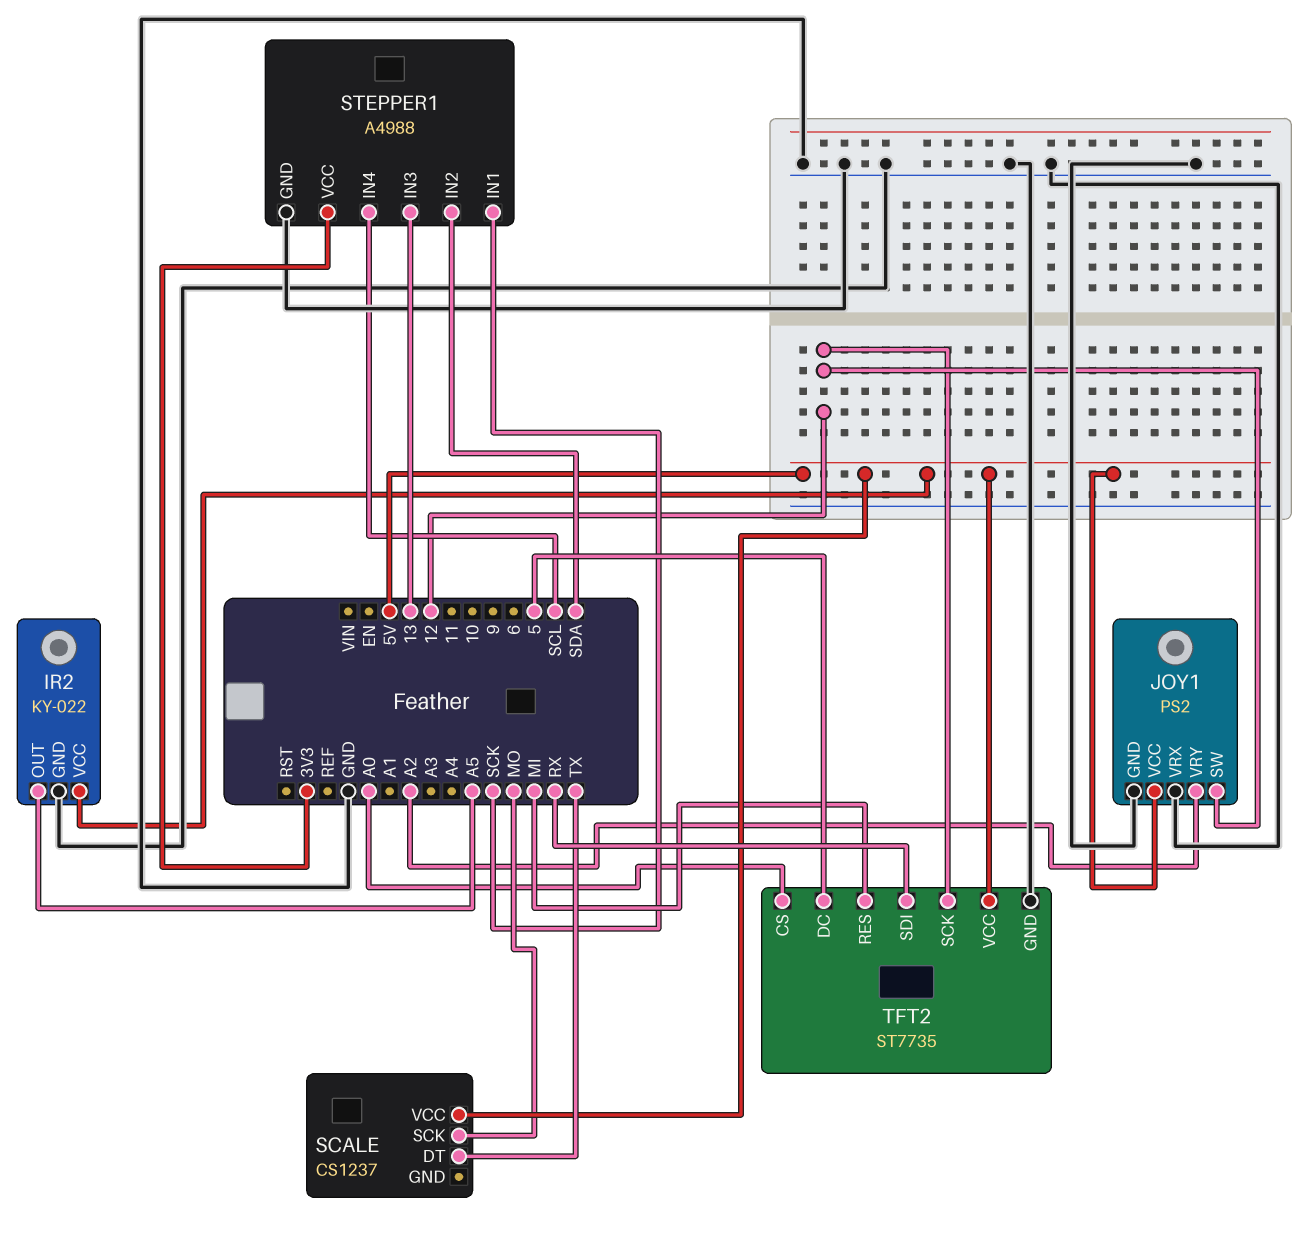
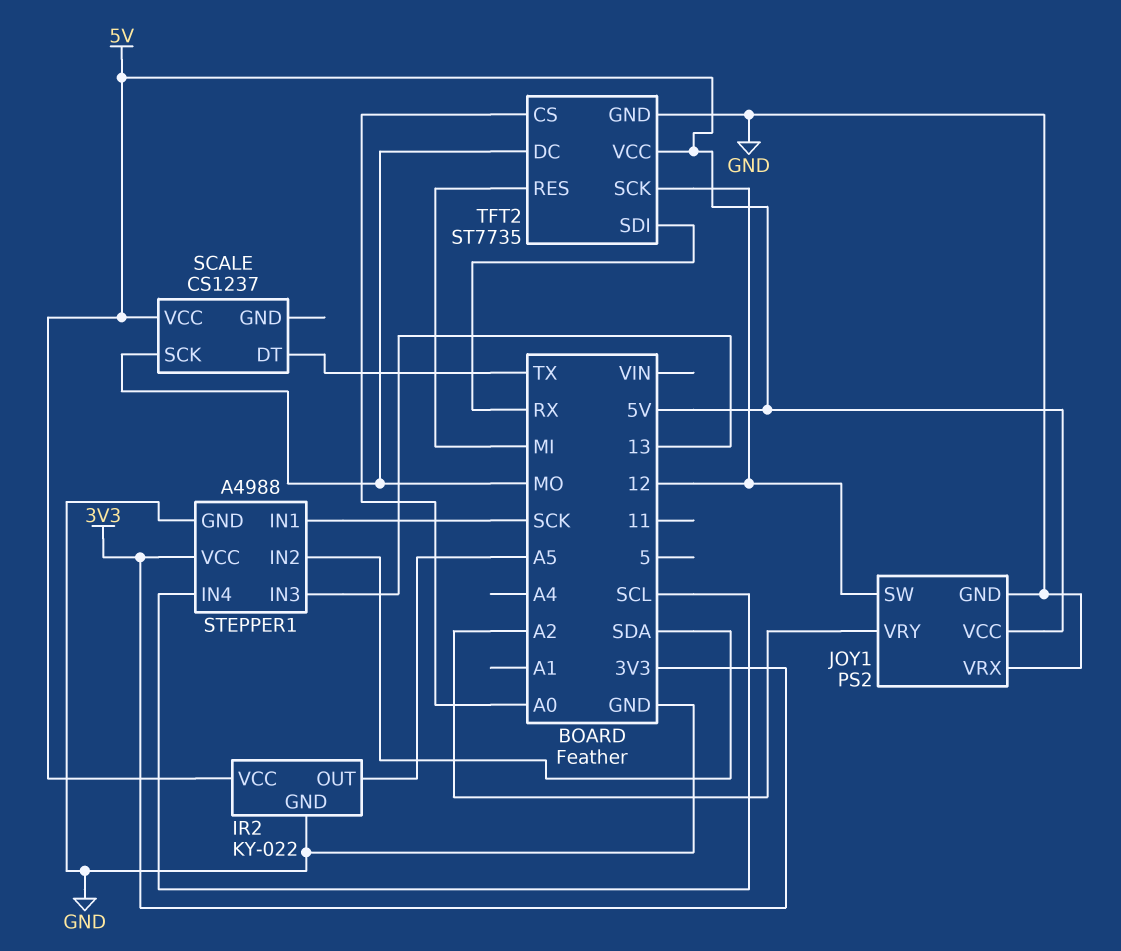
TFT2 pin DC: 5 -> MO

